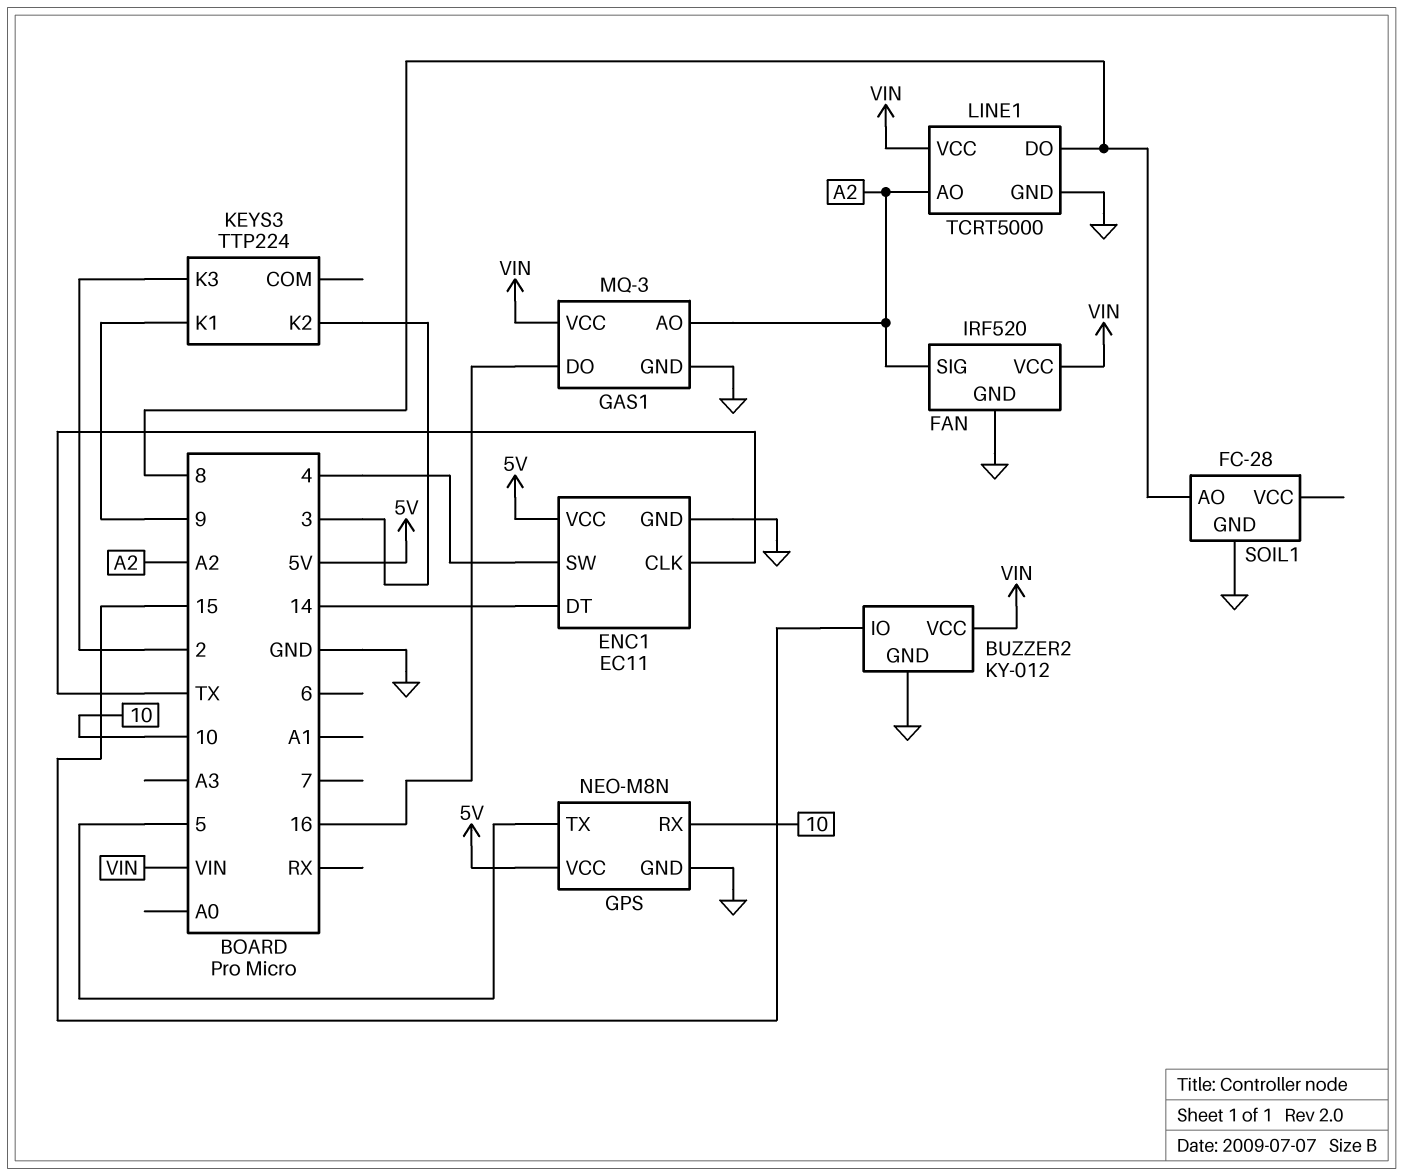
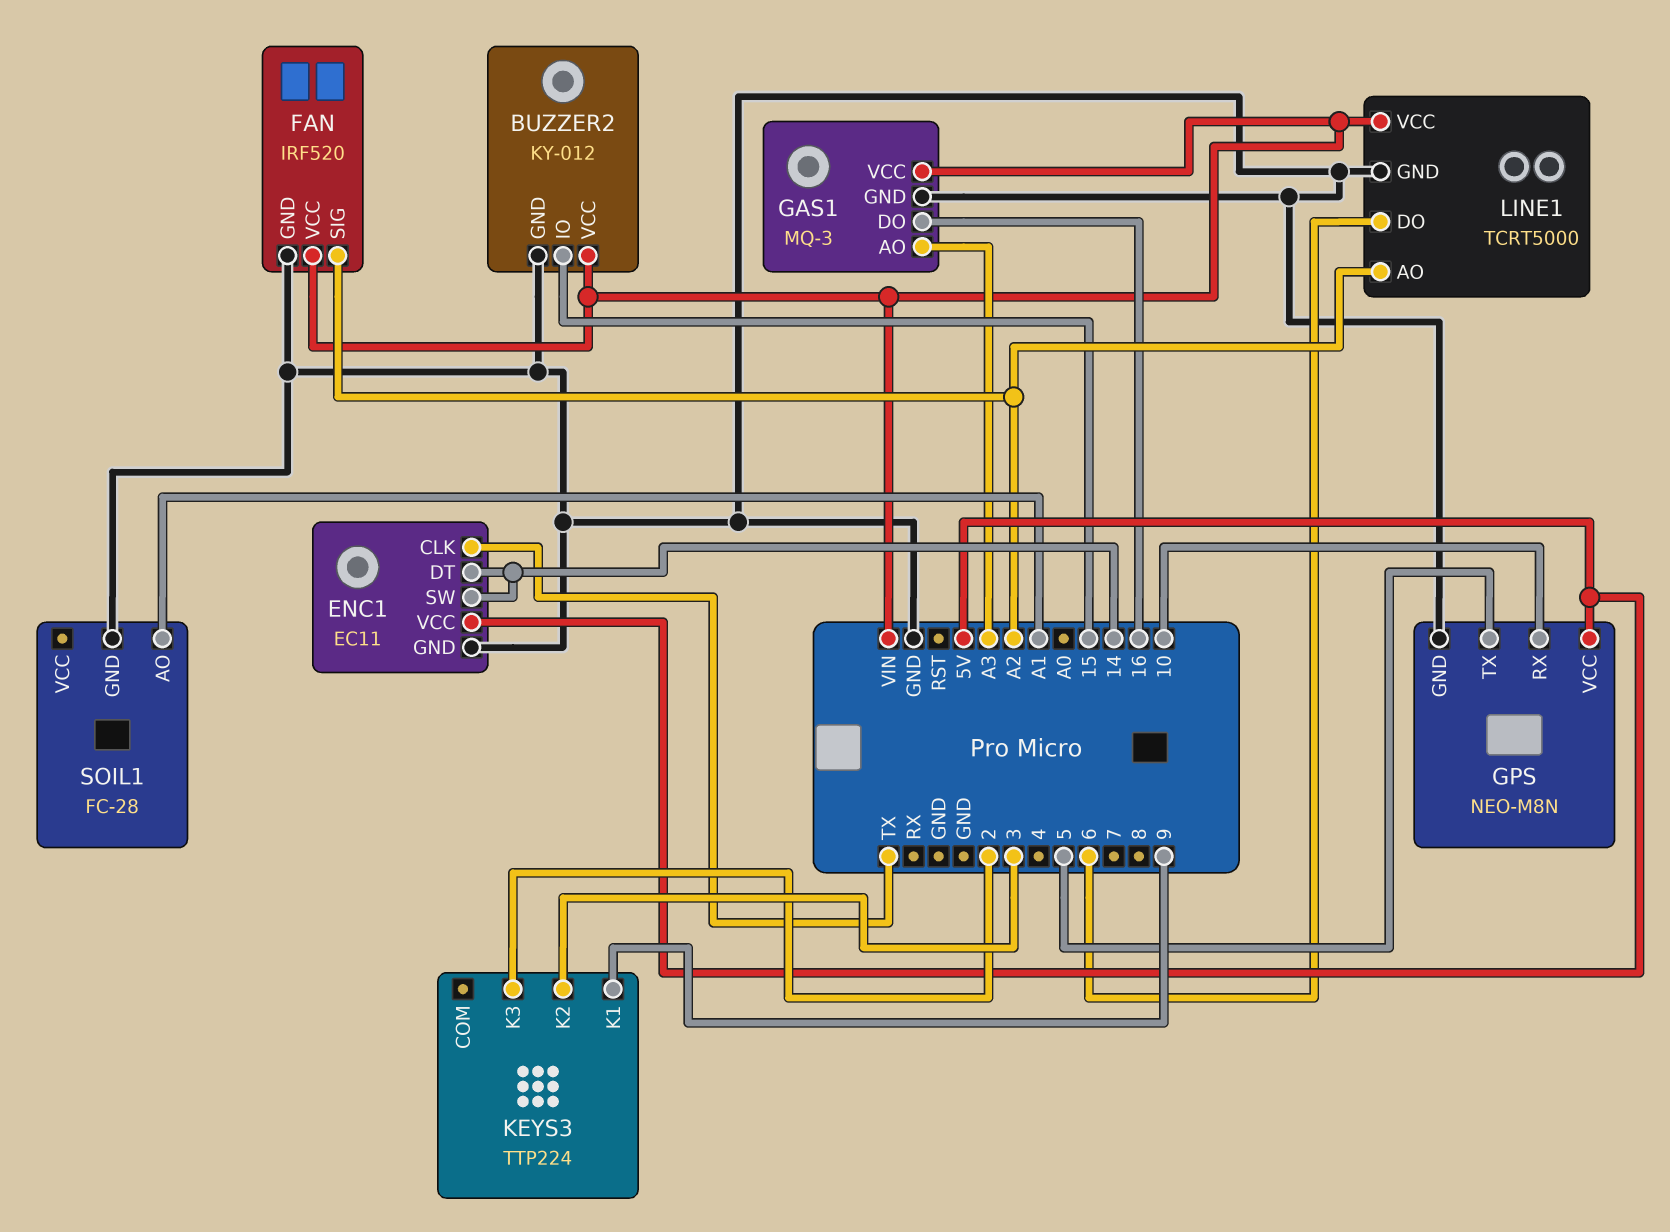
ENC1 pin SW: 4 -> 14
GAS1 pin AO: A2 -> A3
LINE1 pin DO: 8 -> 6
SOIL1 pin AO: 8 -> A1

